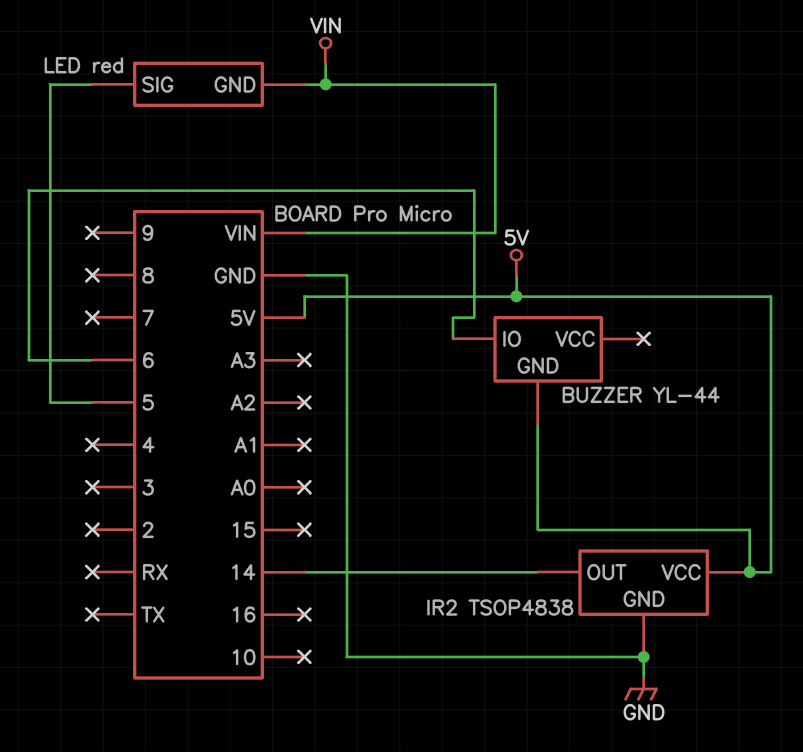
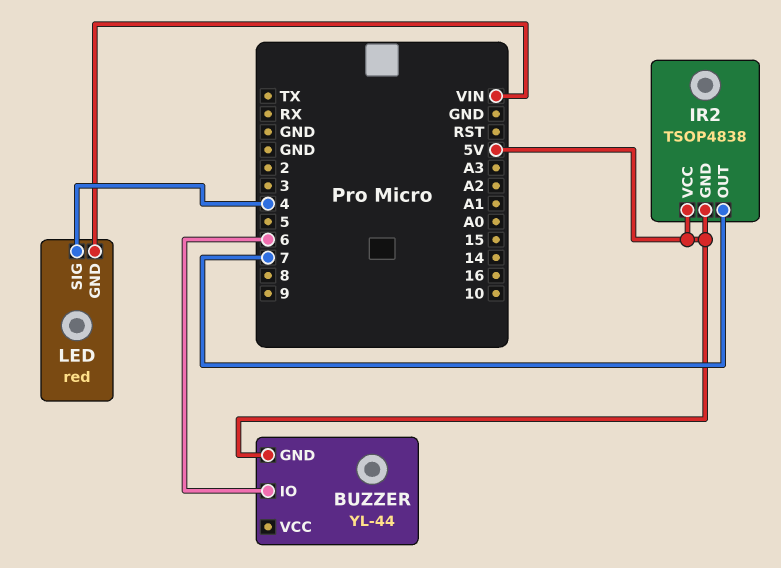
IR2 pin GND: GND -> 5V
IR2 pin OUT: 14 -> 7
LED pin SIG: 5 -> 4

